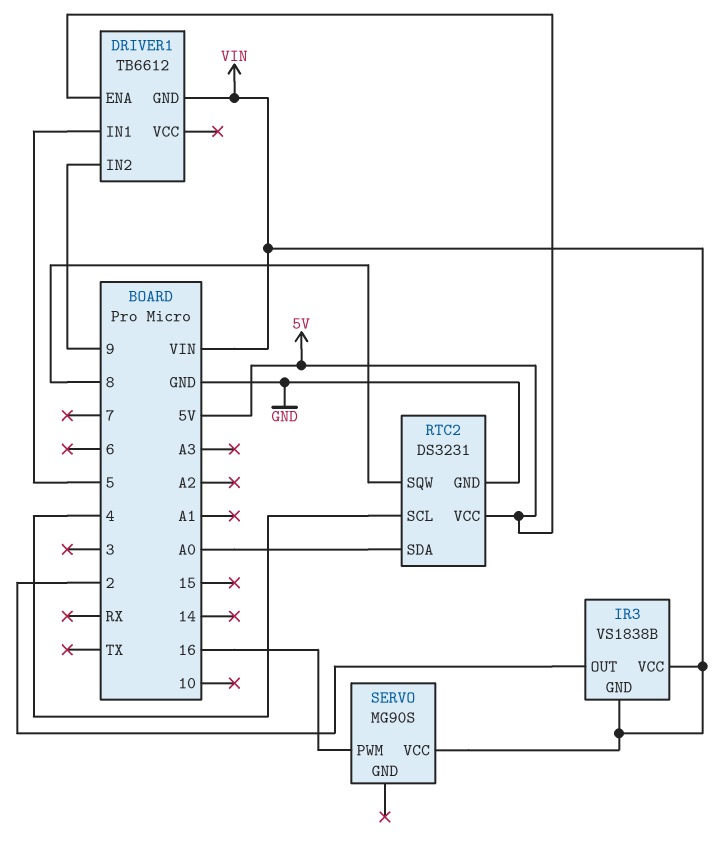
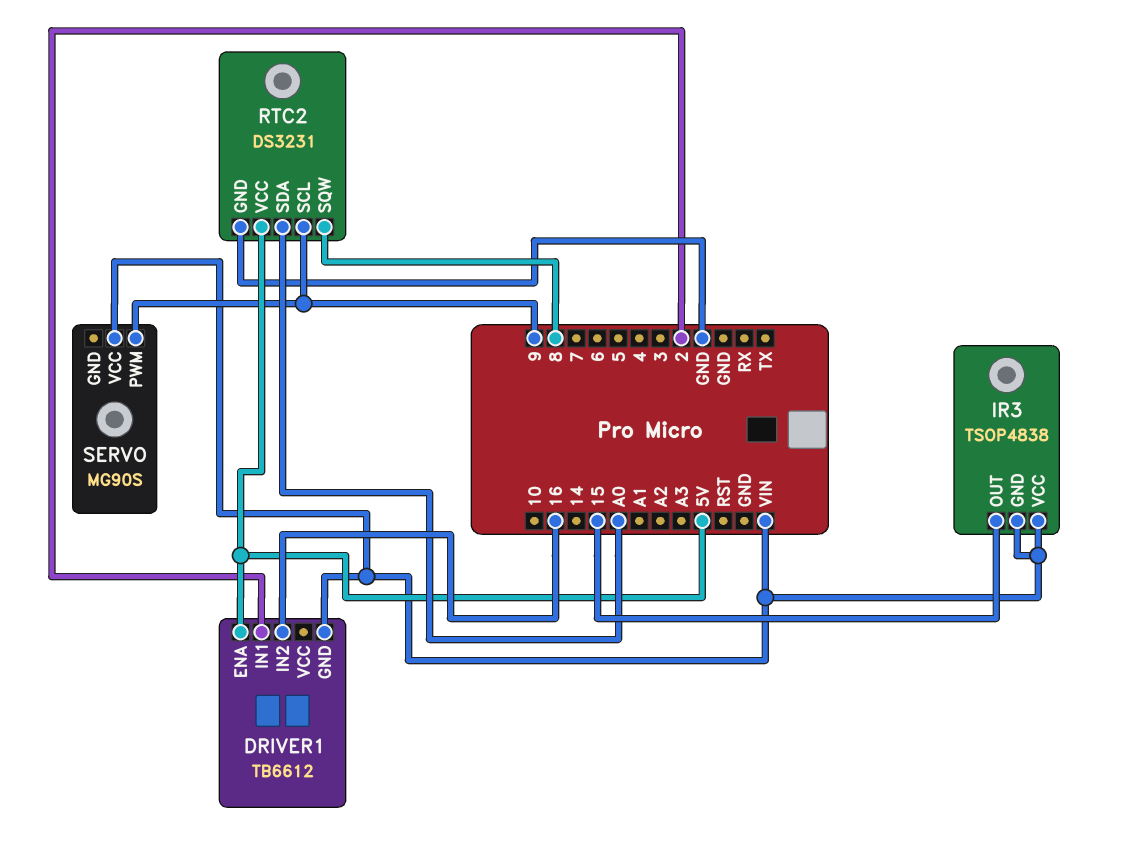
DRIVER1 pin IN1: 5 -> 2
DRIVER1 pin IN2: 9 -> 16
IR3: VS1838B -> TSOP4838
IR3 pin OUT: 2 -> 15
RTC2 pin SCL: 4 -> 9
SERVO pin PWM: 16 -> 9

